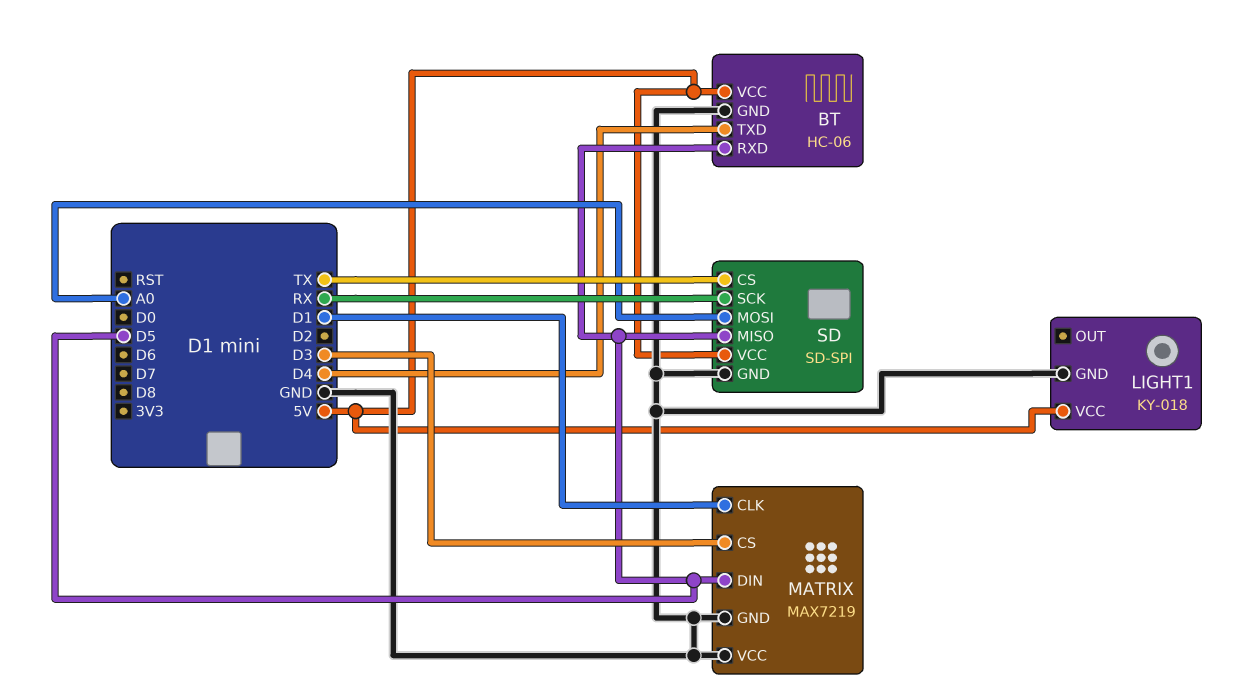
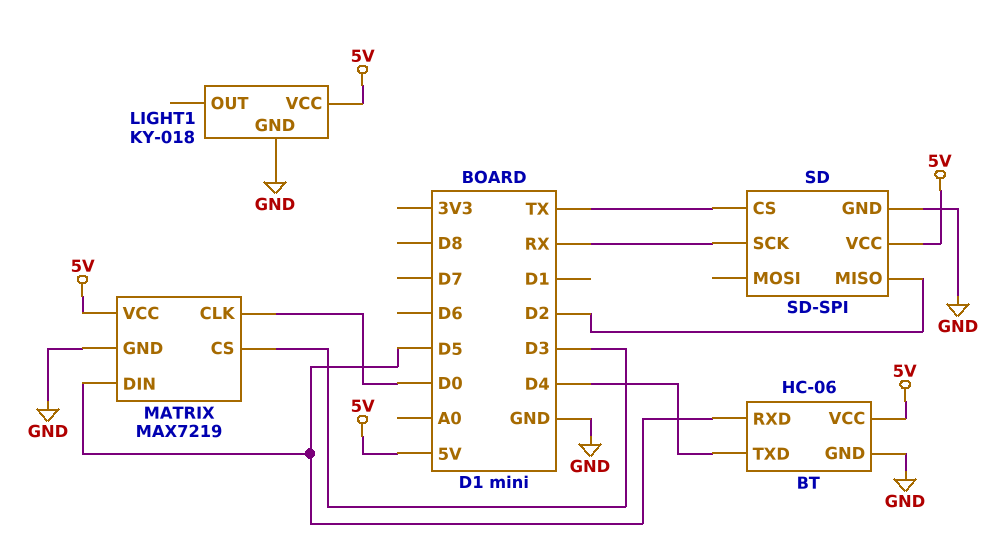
MATRIX pin CLK: D1 -> D0
MATRIX pin VCC: GND -> 5V
SD pin MISO: D5 -> D2
SD pin MOSI: A0 -> none

